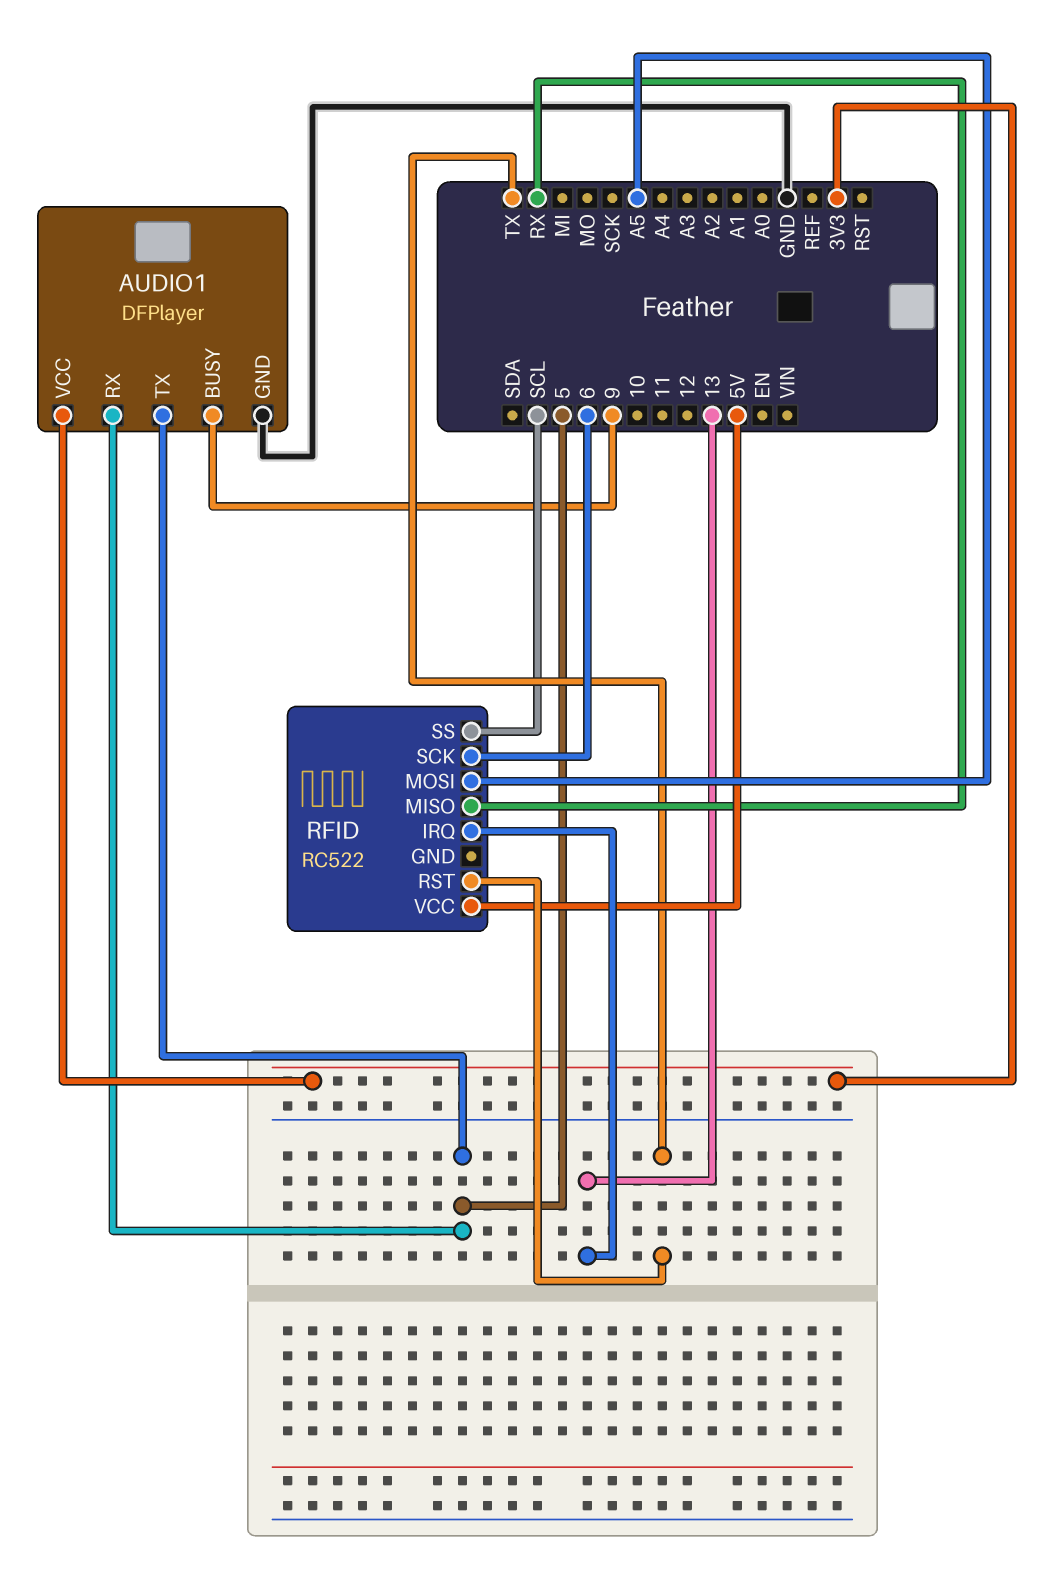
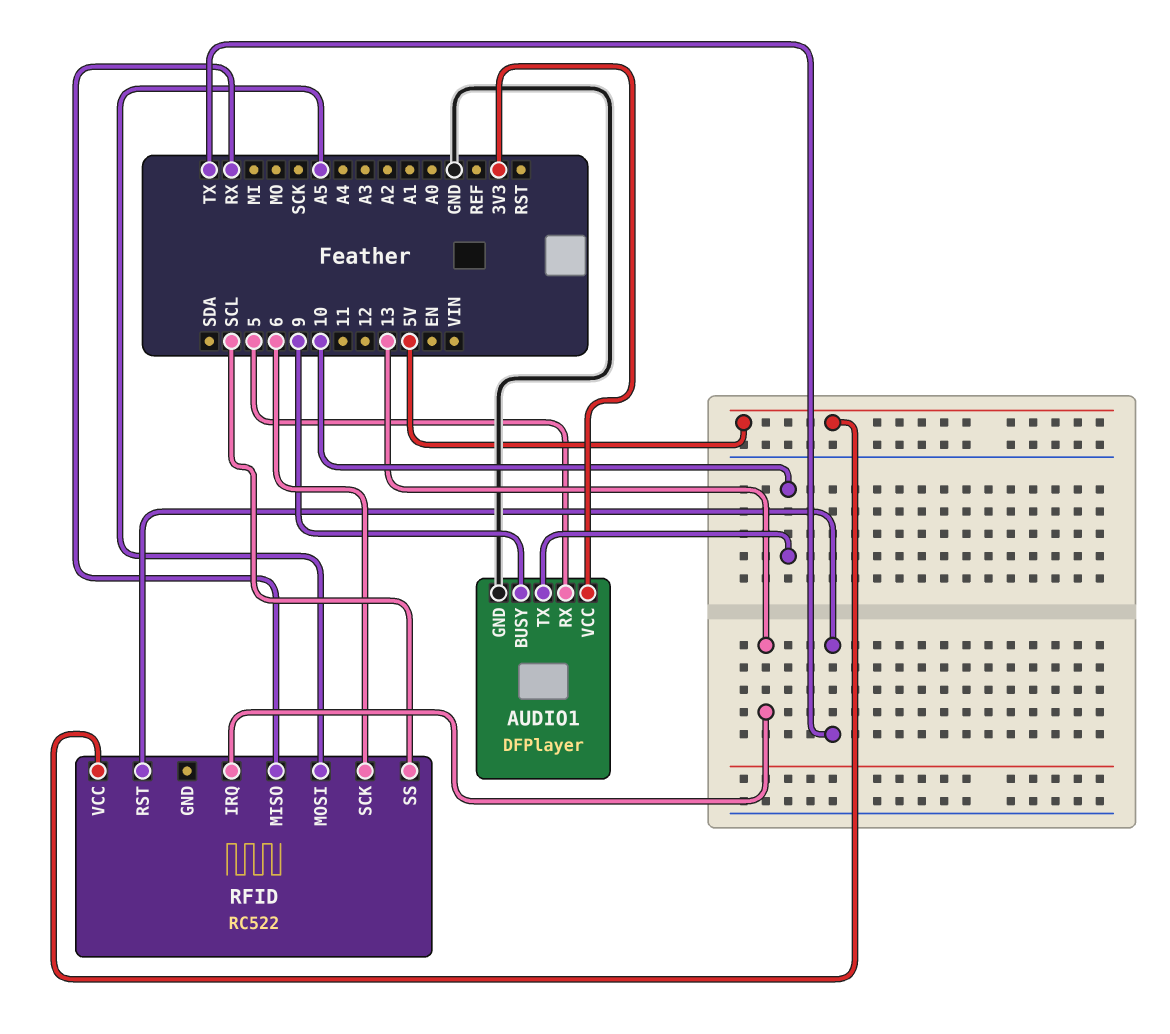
AUDIO1 pin TX: 5 -> 10

